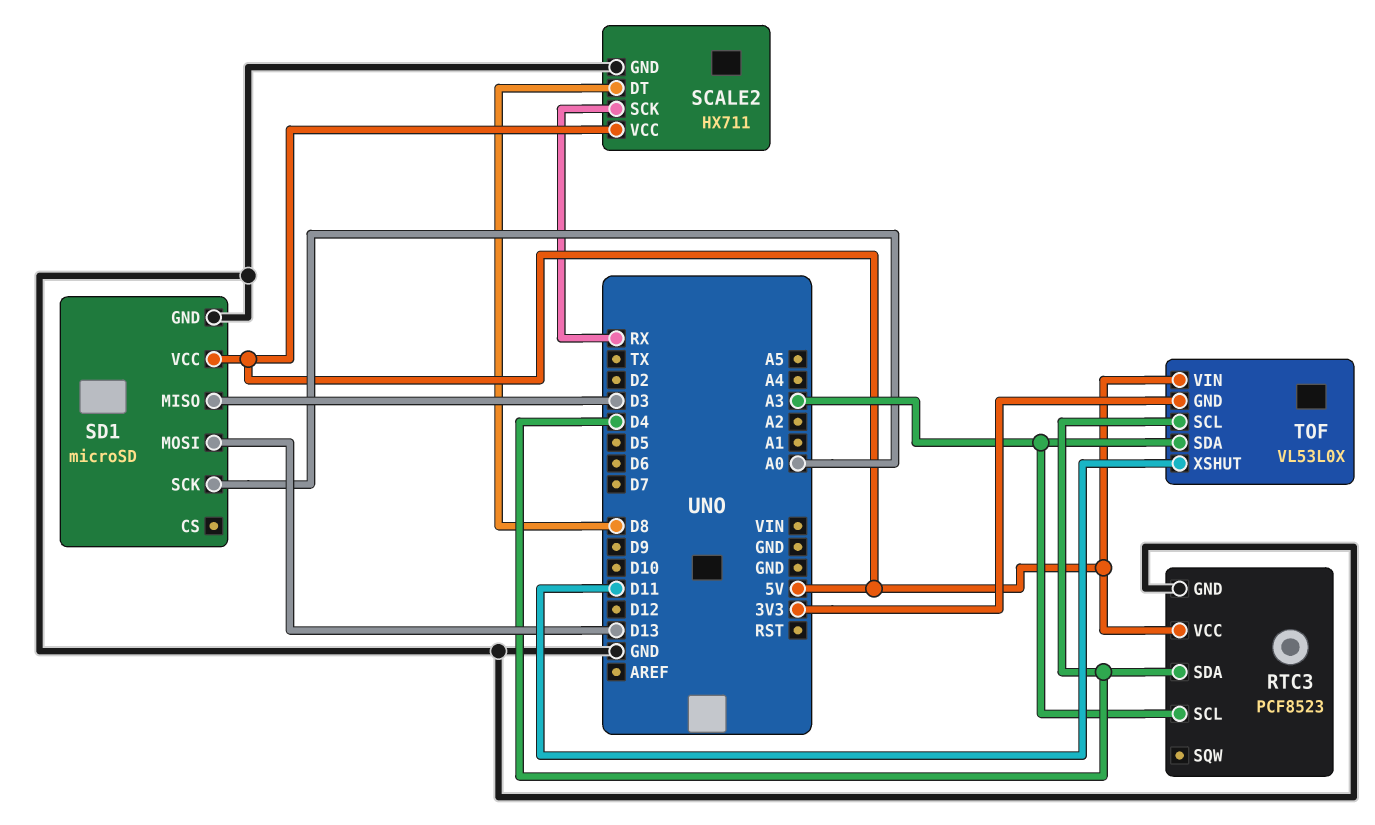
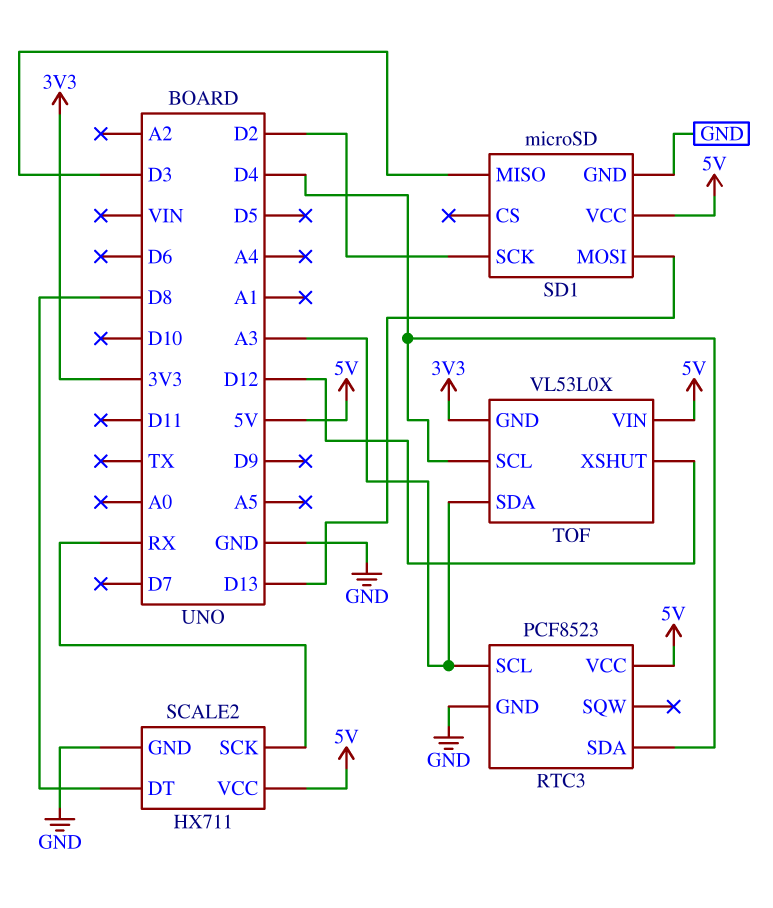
SD1 pin SCK: A0 -> D2
TOF pin XSHUT: D11 -> D12

